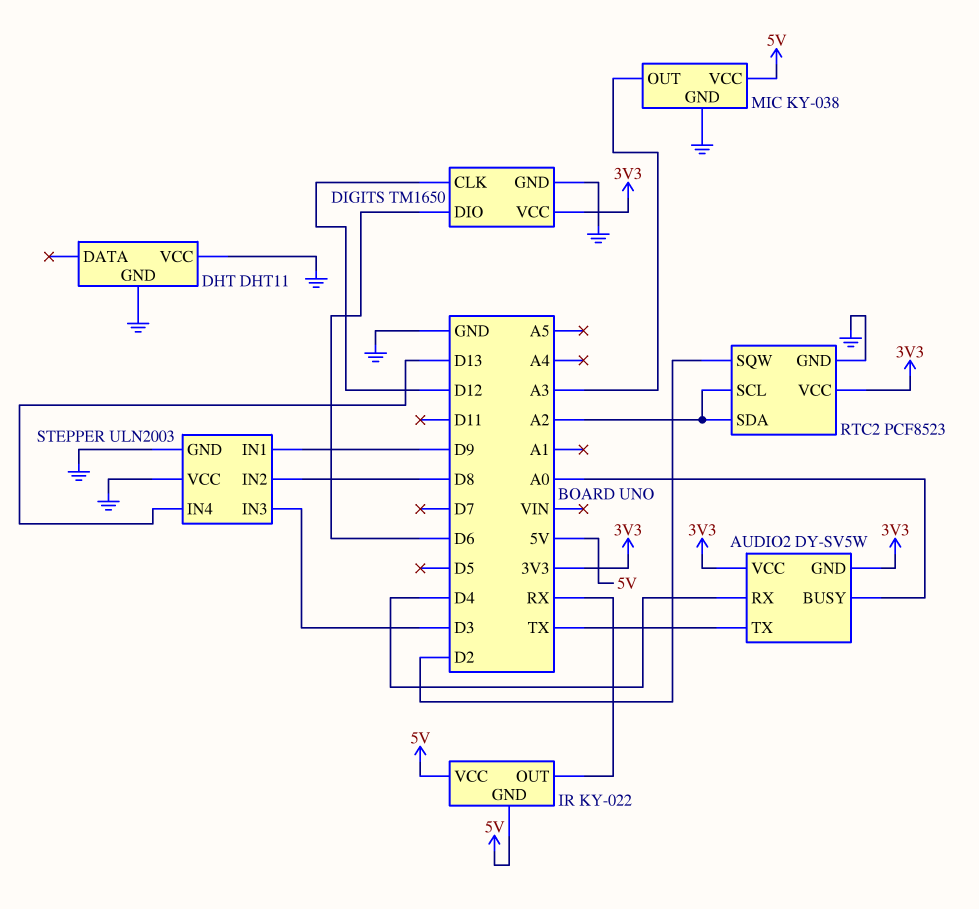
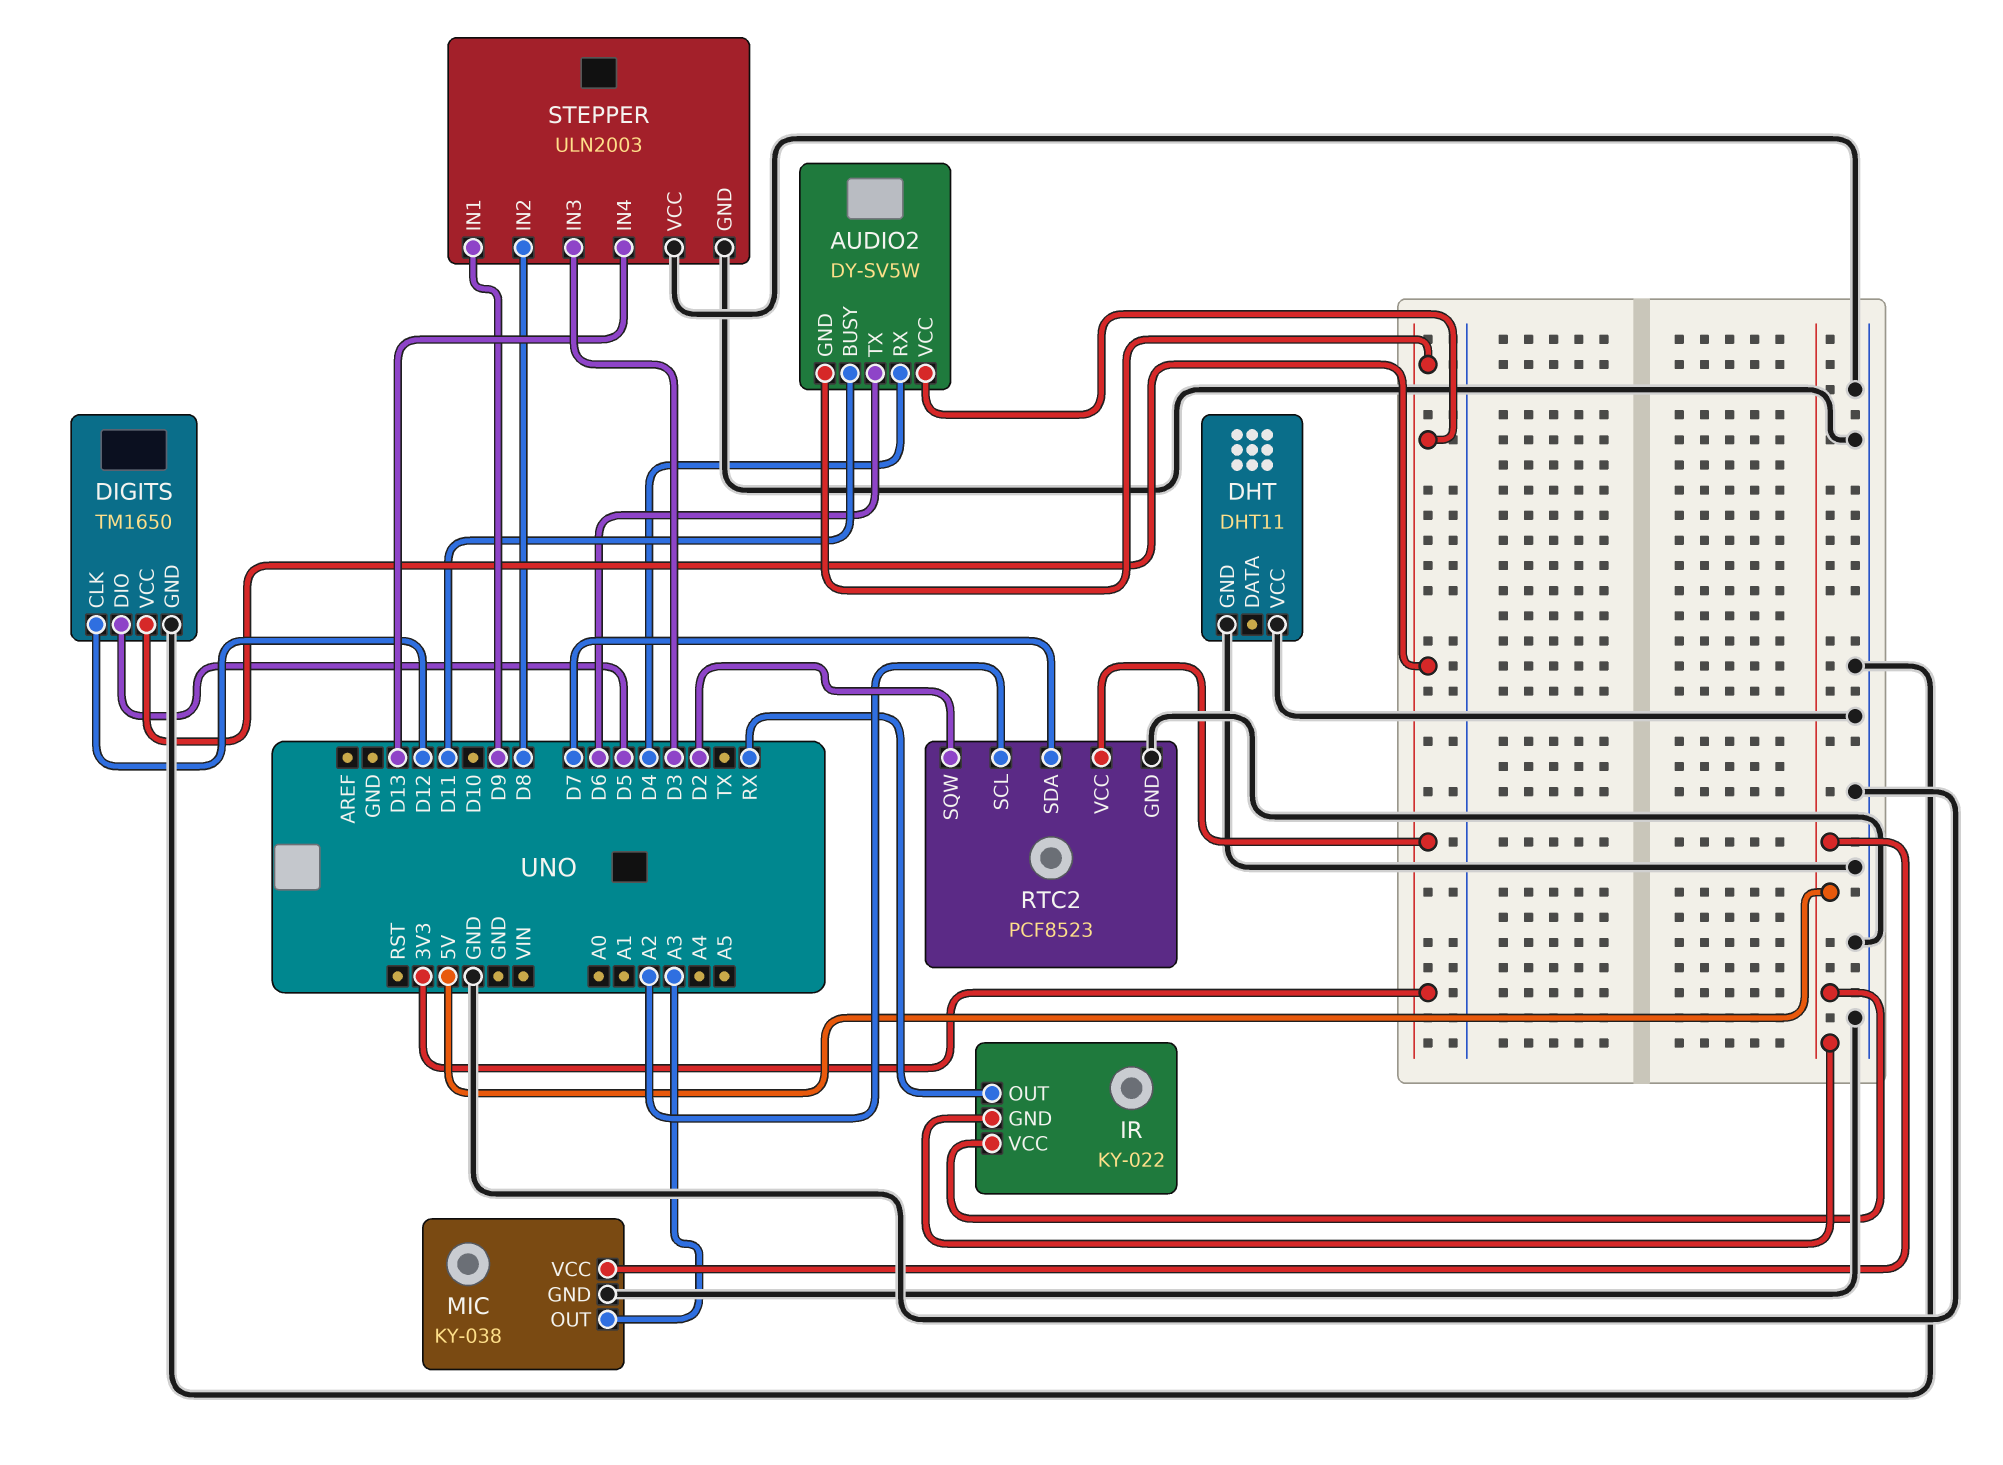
AUDIO2 pin BUSY: A0 -> D11
AUDIO2 pin TX: TX -> D6
DIGITS pin DIO: D6 -> D5
RTC2 pin SDA: A2 -> D7

